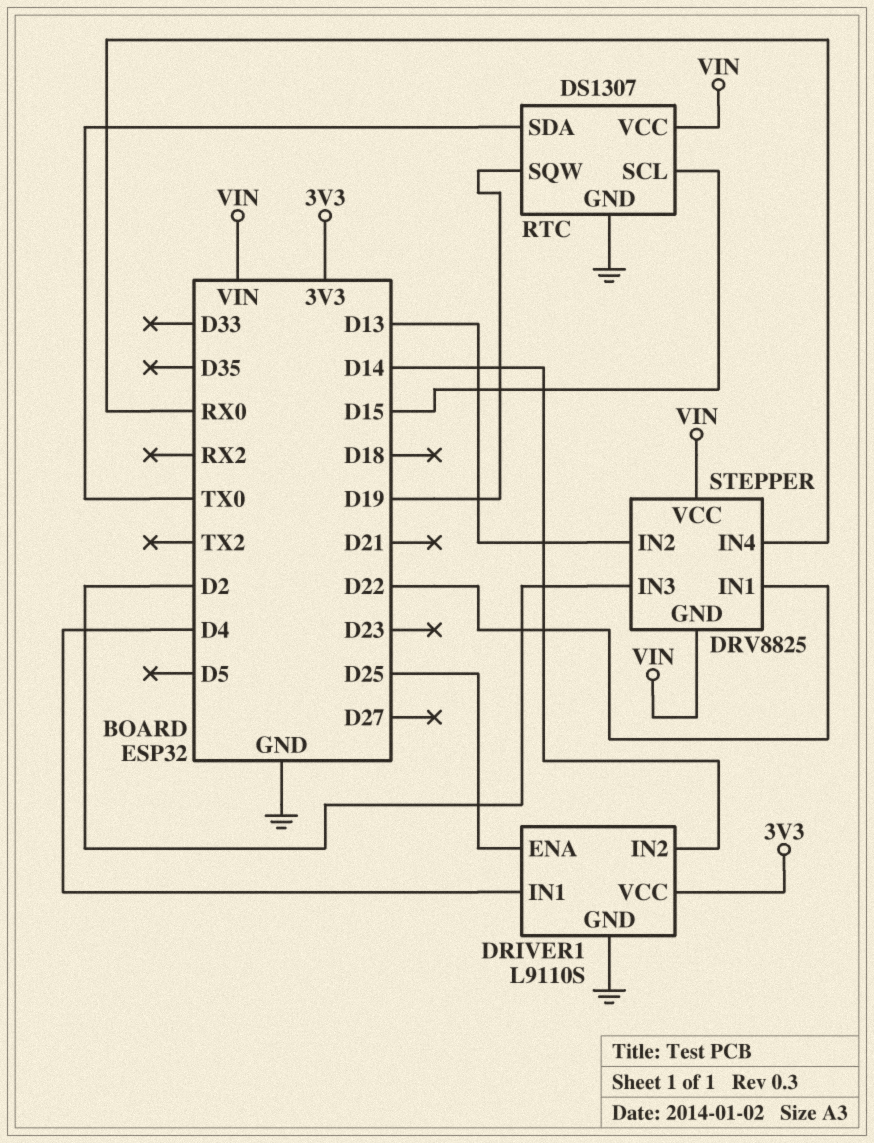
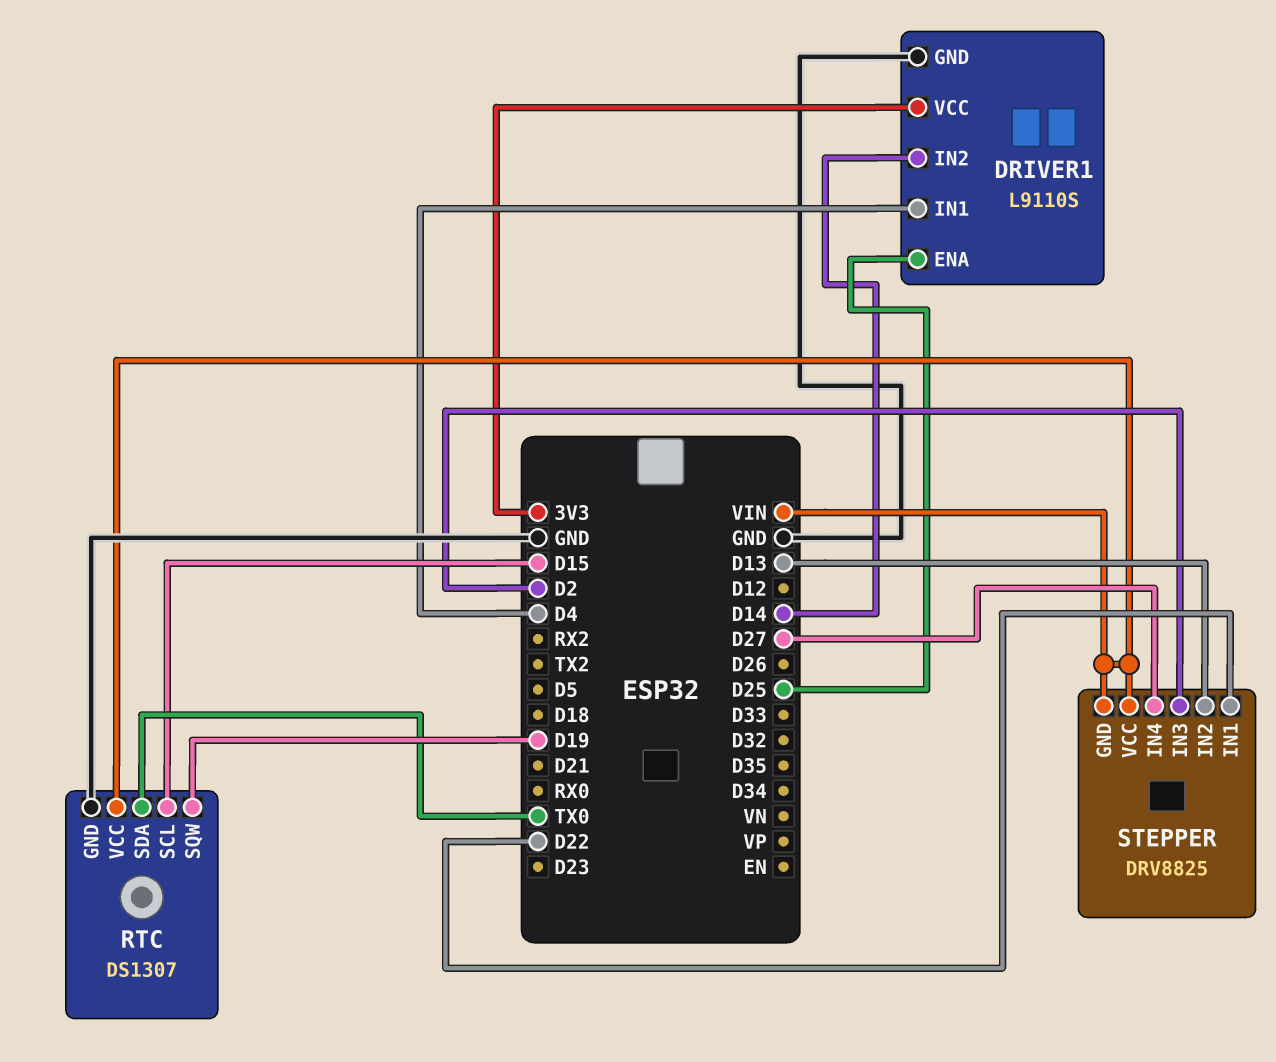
STEPPER pin IN4: RX0 -> D27

